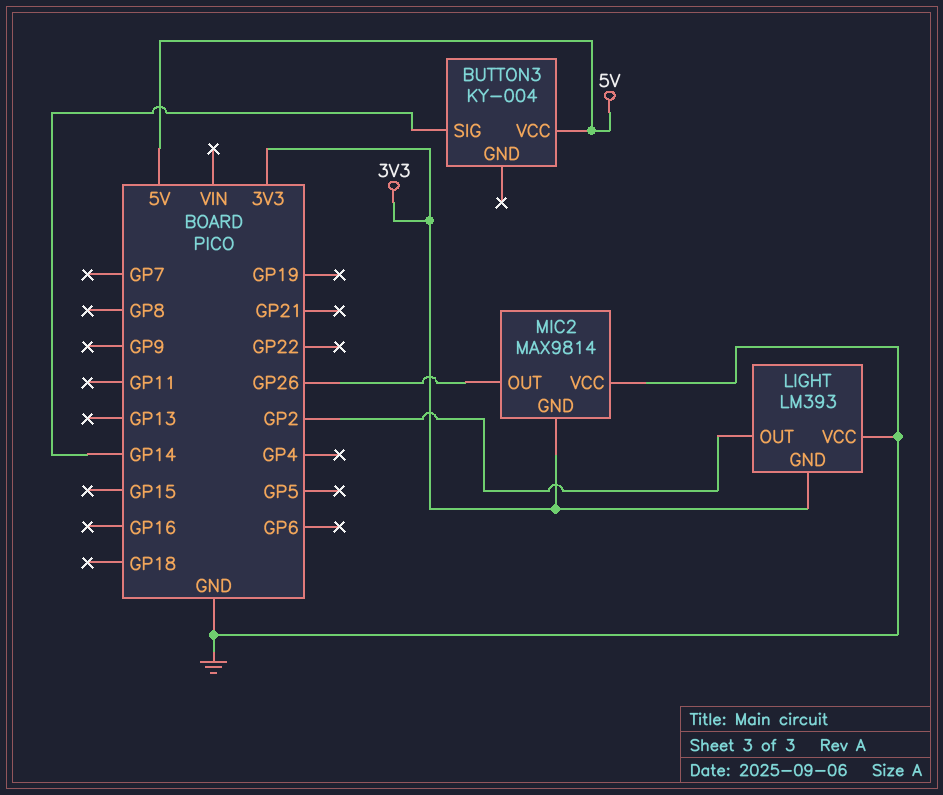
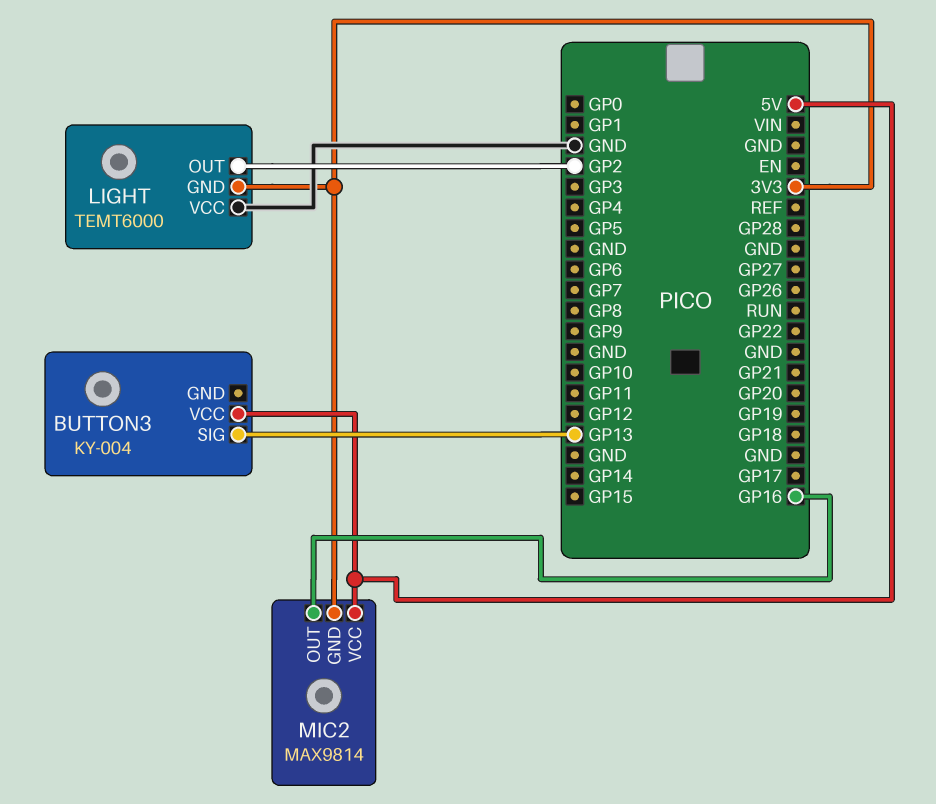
BUTTON3 pin SIG: GP14 -> GP13
LIGHT: LM393 -> TEMT6000
MIC2 pin OUT: GP26 -> GP16
MIC2 pin VCC: GND -> 5V

